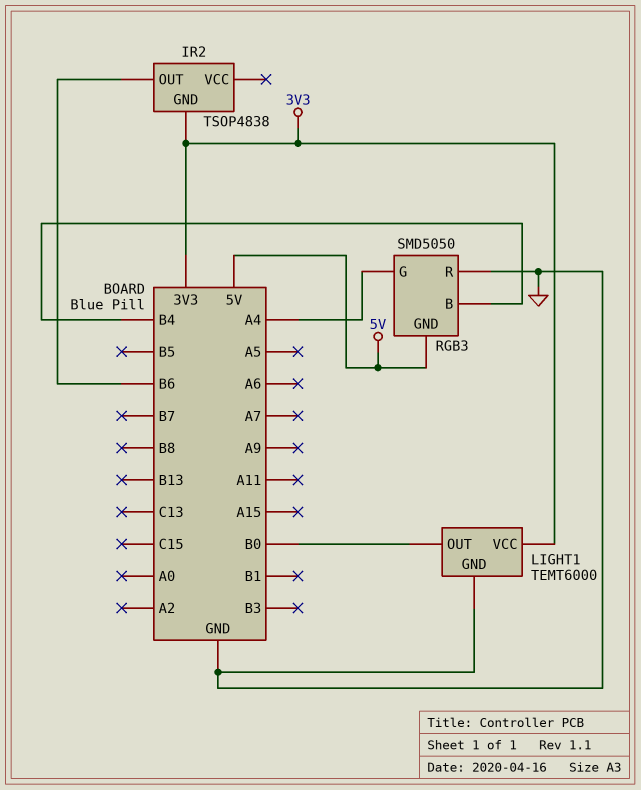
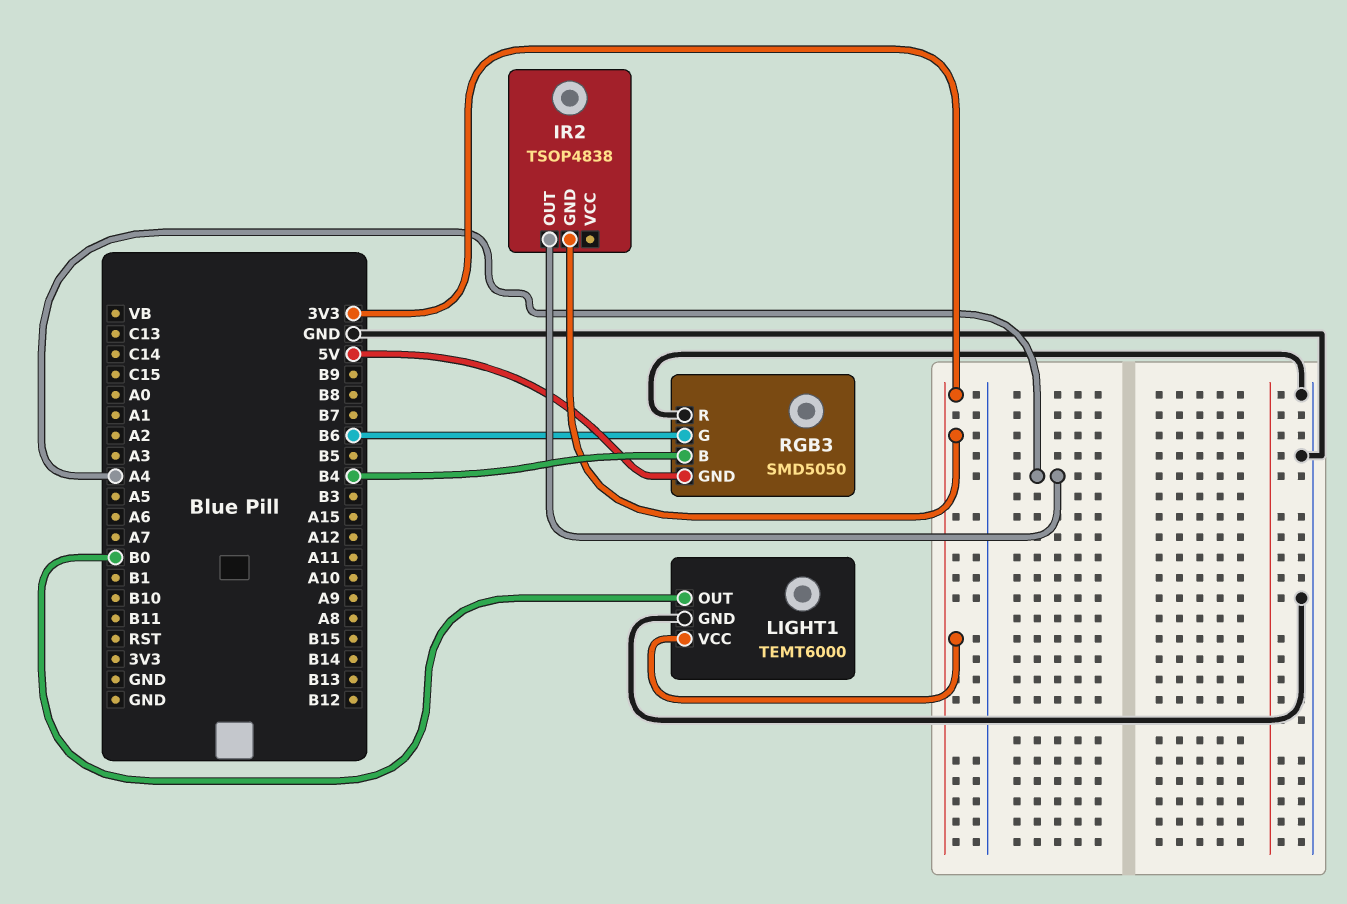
IR2 pin OUT: B6 -> A4
RGB3 pin G: A4 -> B6

